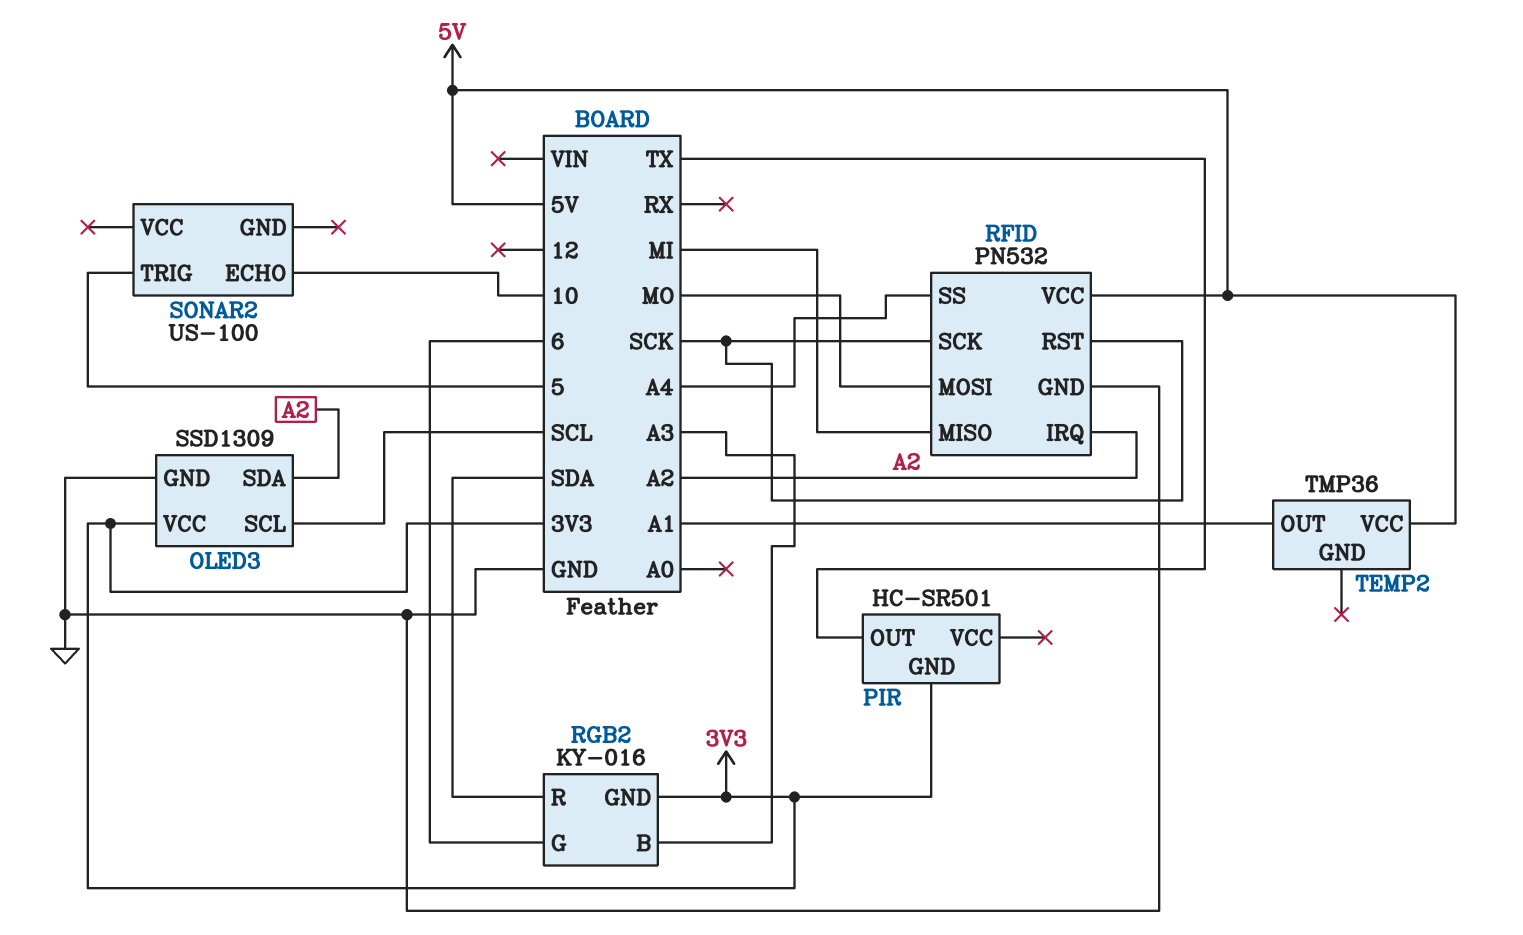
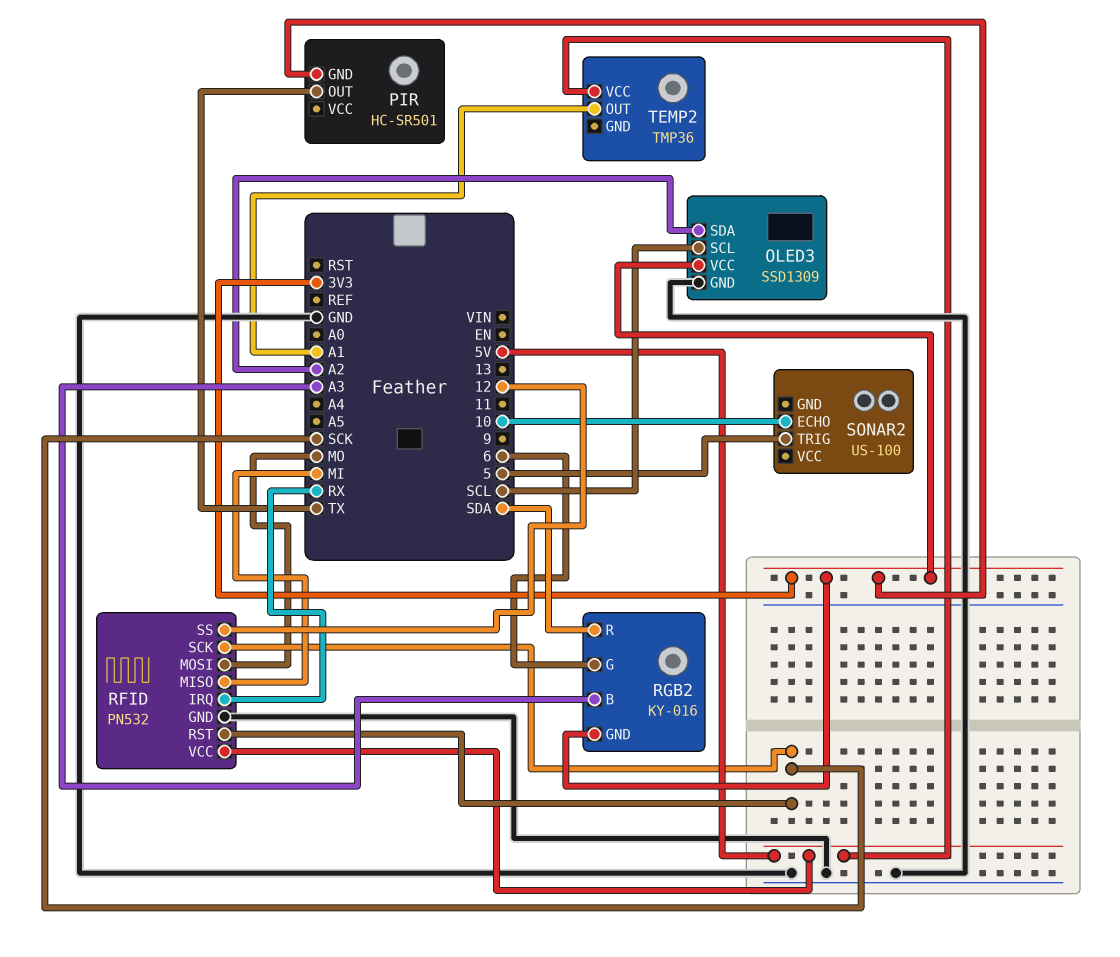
RFID pin IRQ: A2 -> RX
RFID pin SS: A4 -> 12

